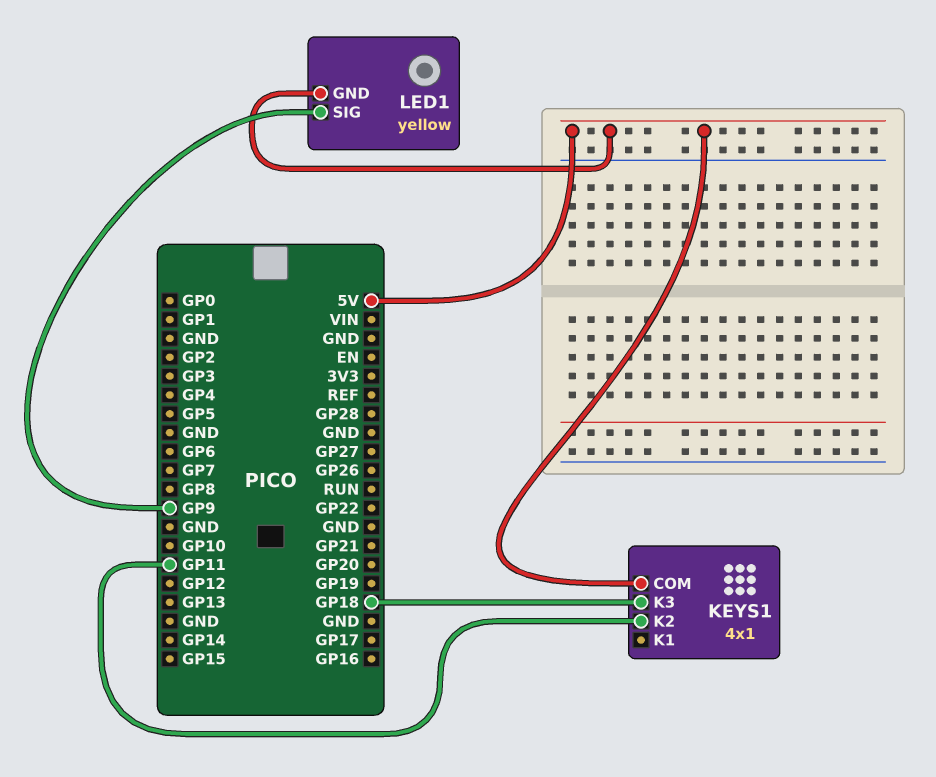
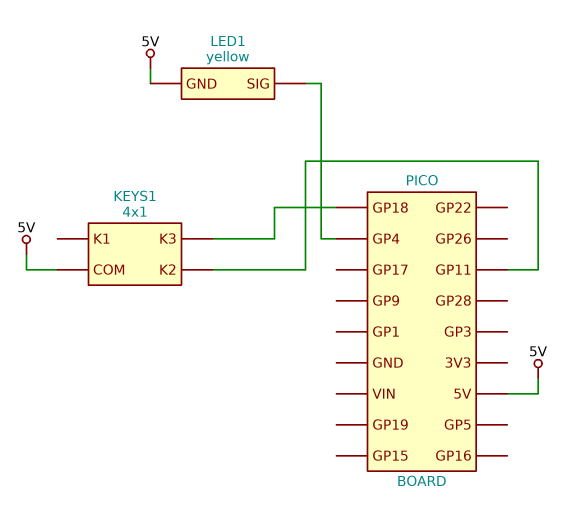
LED1 pin SIG: GP9 -> GP4

